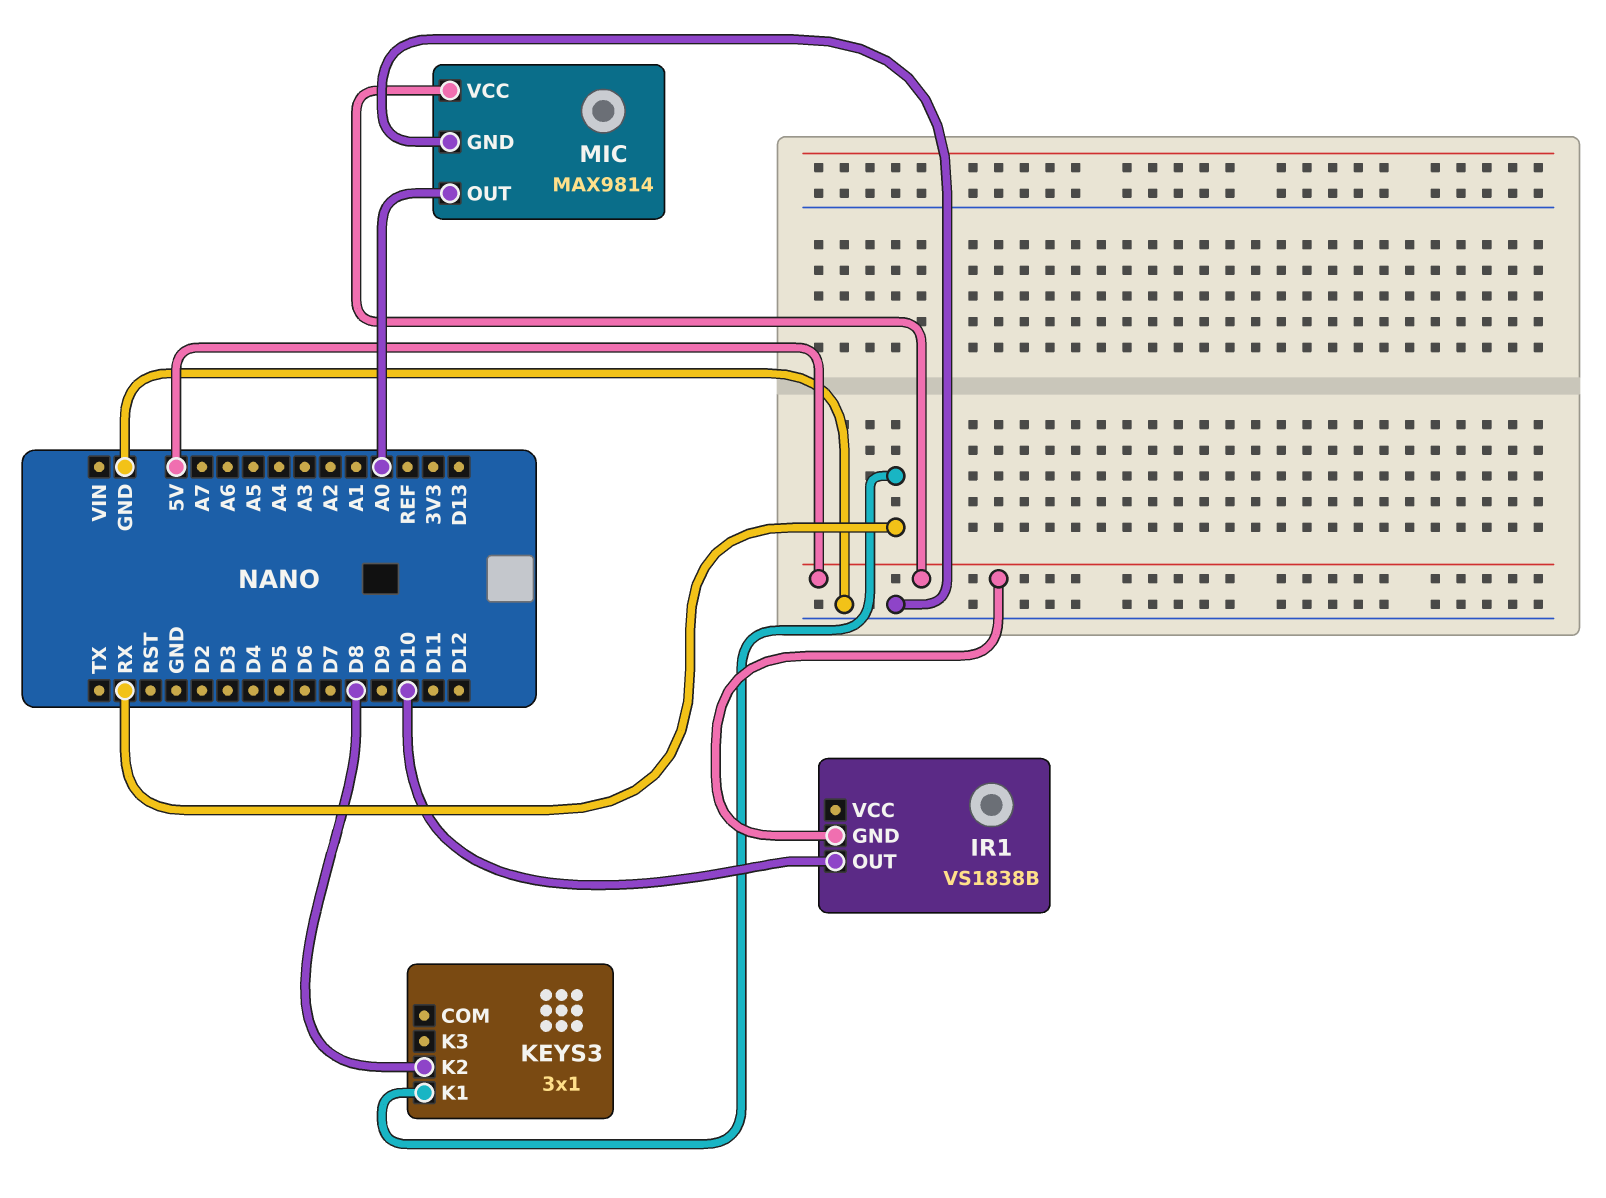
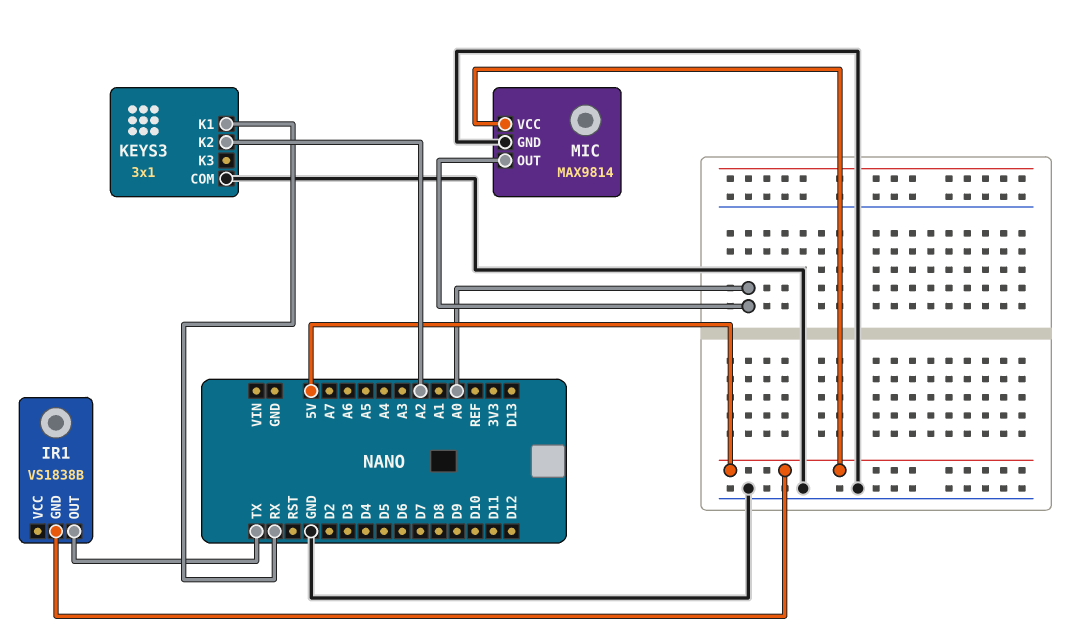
IR1 pin OUT: D10 -> TX
KEYS3 pin COM: none -> GND
KEYS3 pin K2: D8 -> A2

